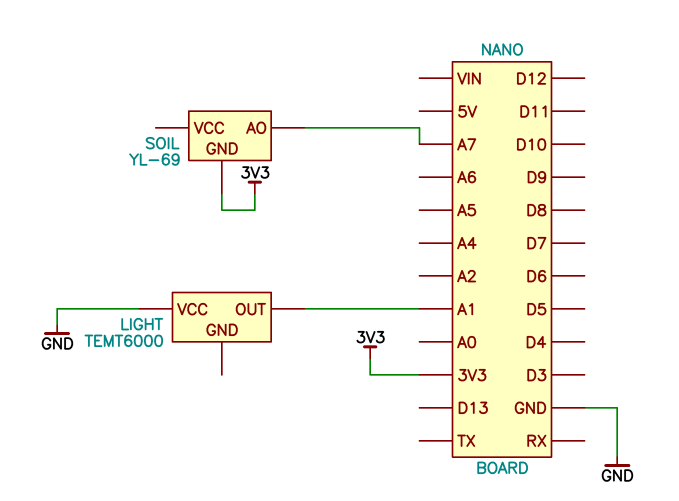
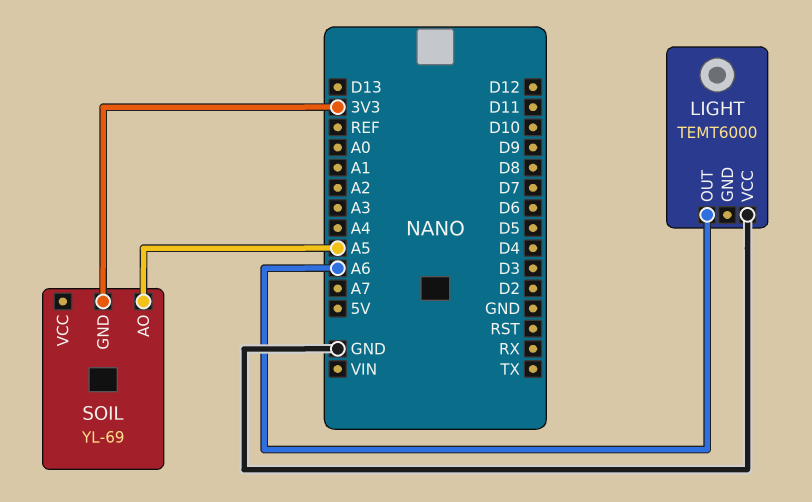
LIGHT pin OUT: A1 -> A6
SOIL pin AO: A7 -> A5

